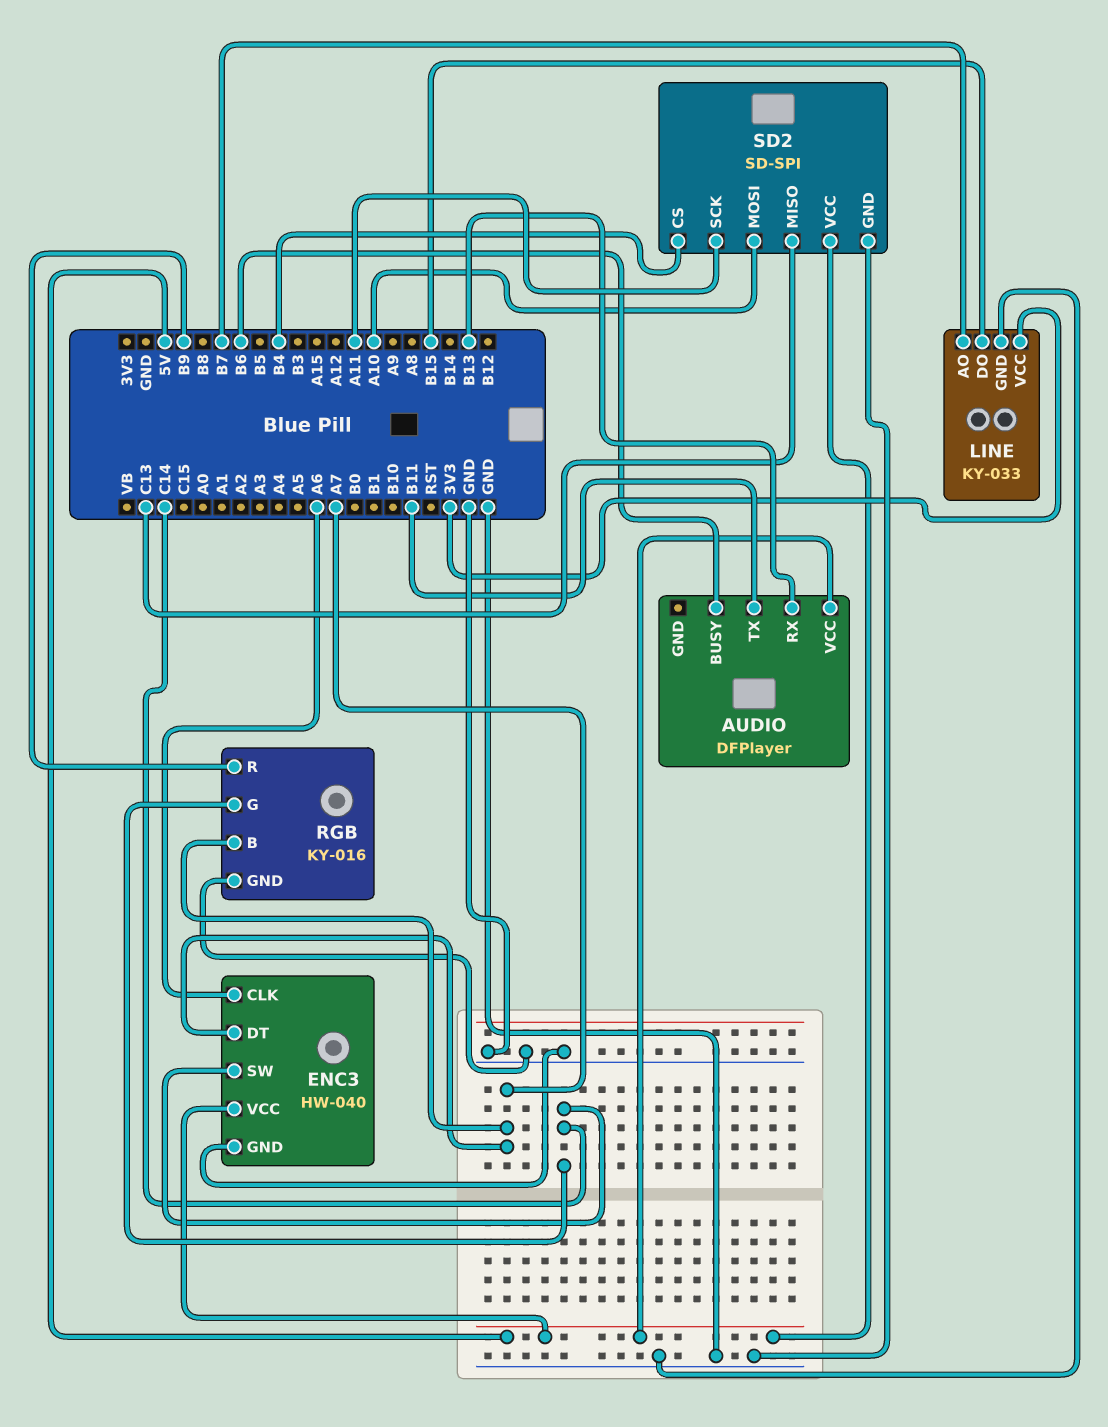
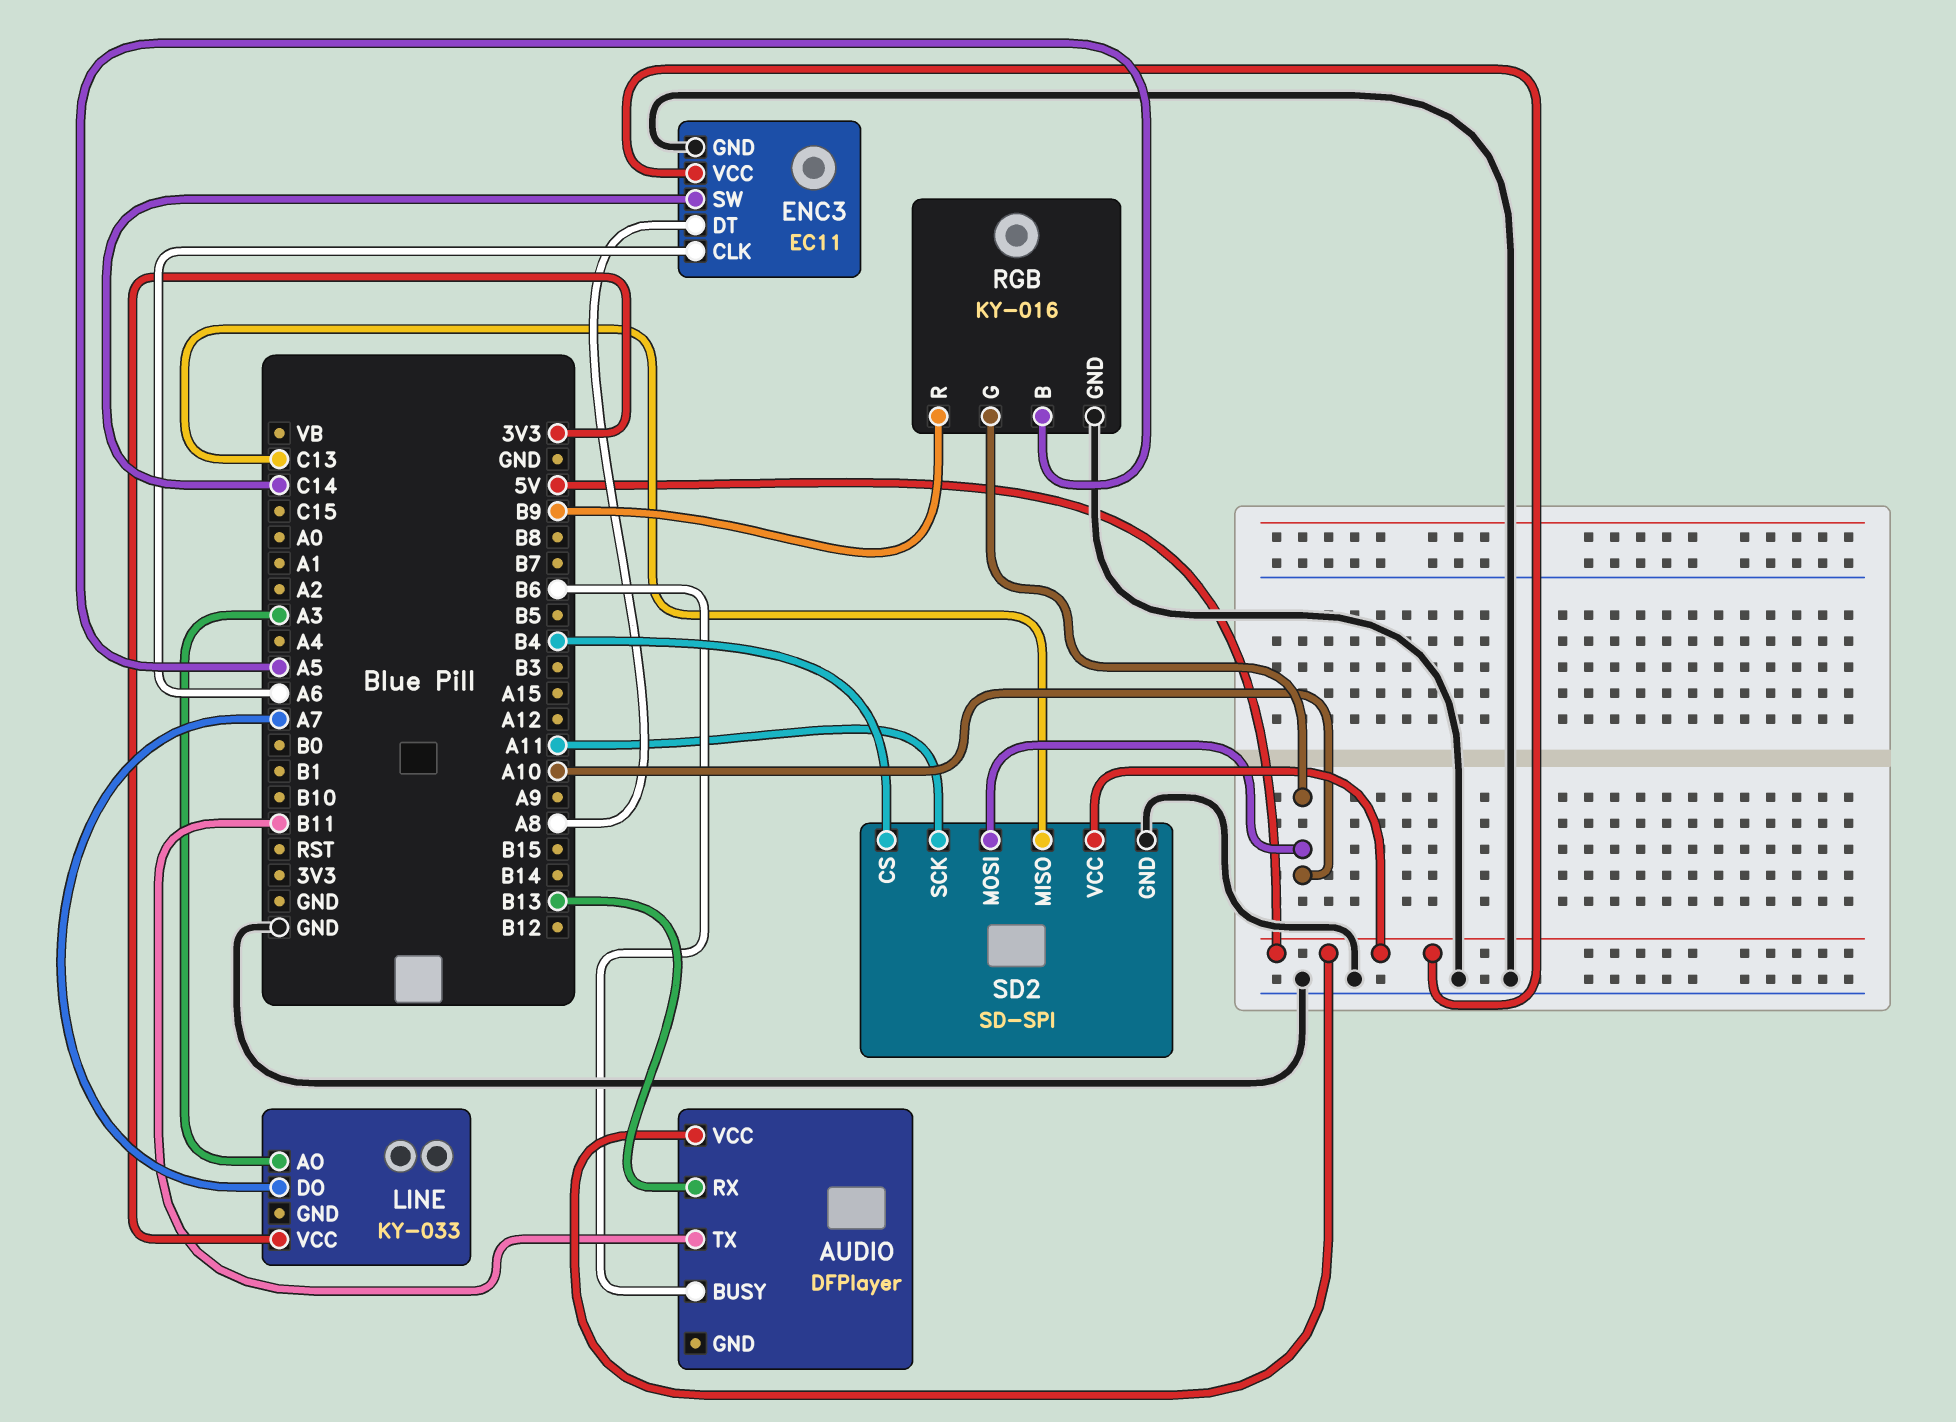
ENC3: HW-040 -> EC11
ENC3 pin DT: A7 -> A8
LINE pin AO: B7 -> A3
LINE pin DO: B15 -> A7
LINE pin GND: GND -> none
RGB pin B: A7 -> A5
RGB pin G: C14 -> A10

